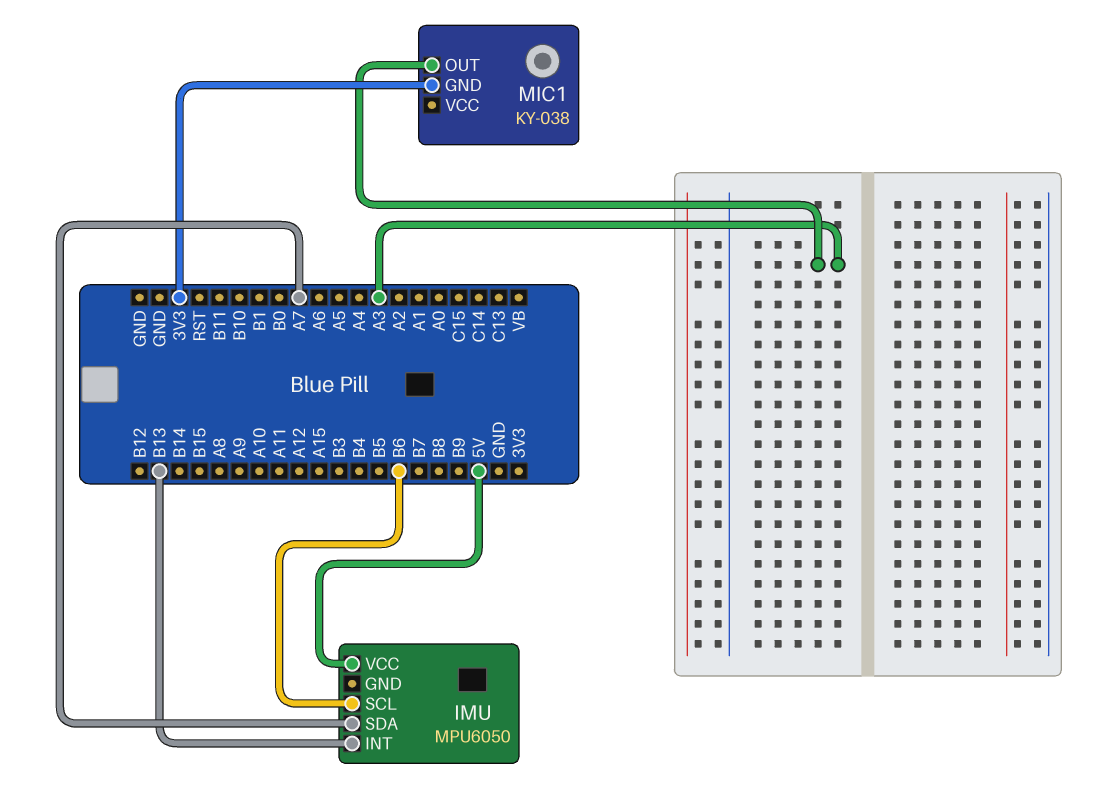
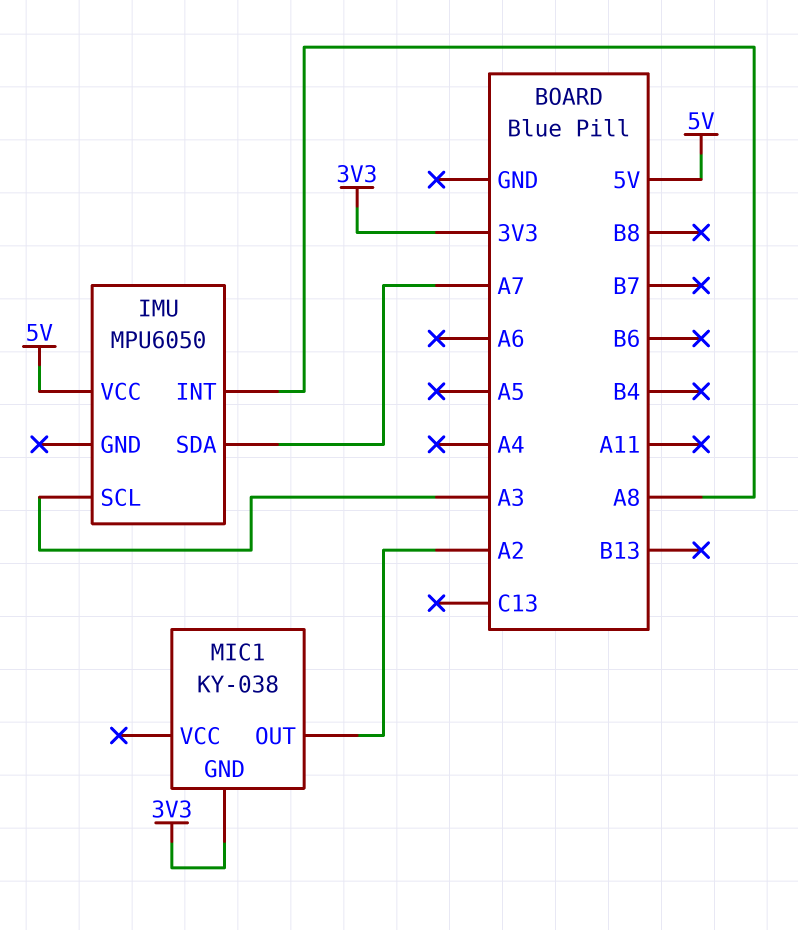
IMU pin INT: B13 -> A8
IMU pin SCL: B6 -> A3
MIC1 pin OUT: A3 -> A2

